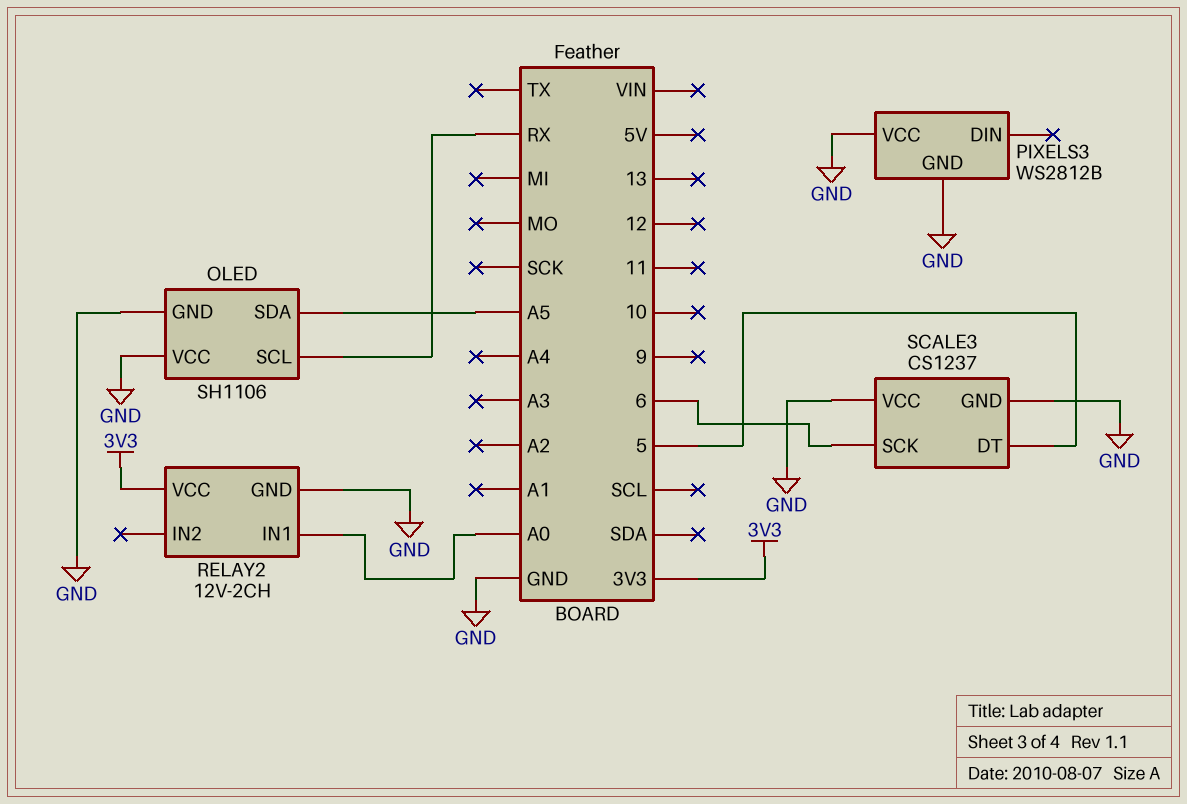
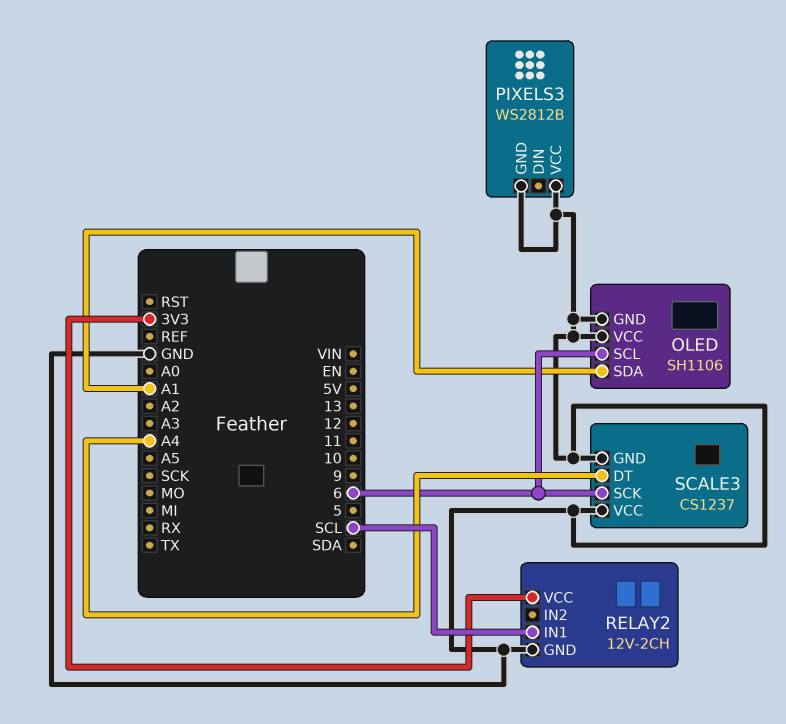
OLED pin SCL: RX -> 6
OLED pin SDA: A5 -> A1
RELAY2 pin IN1: A0 -> SCL
SCALE3 pin DT: 5 -> A4

